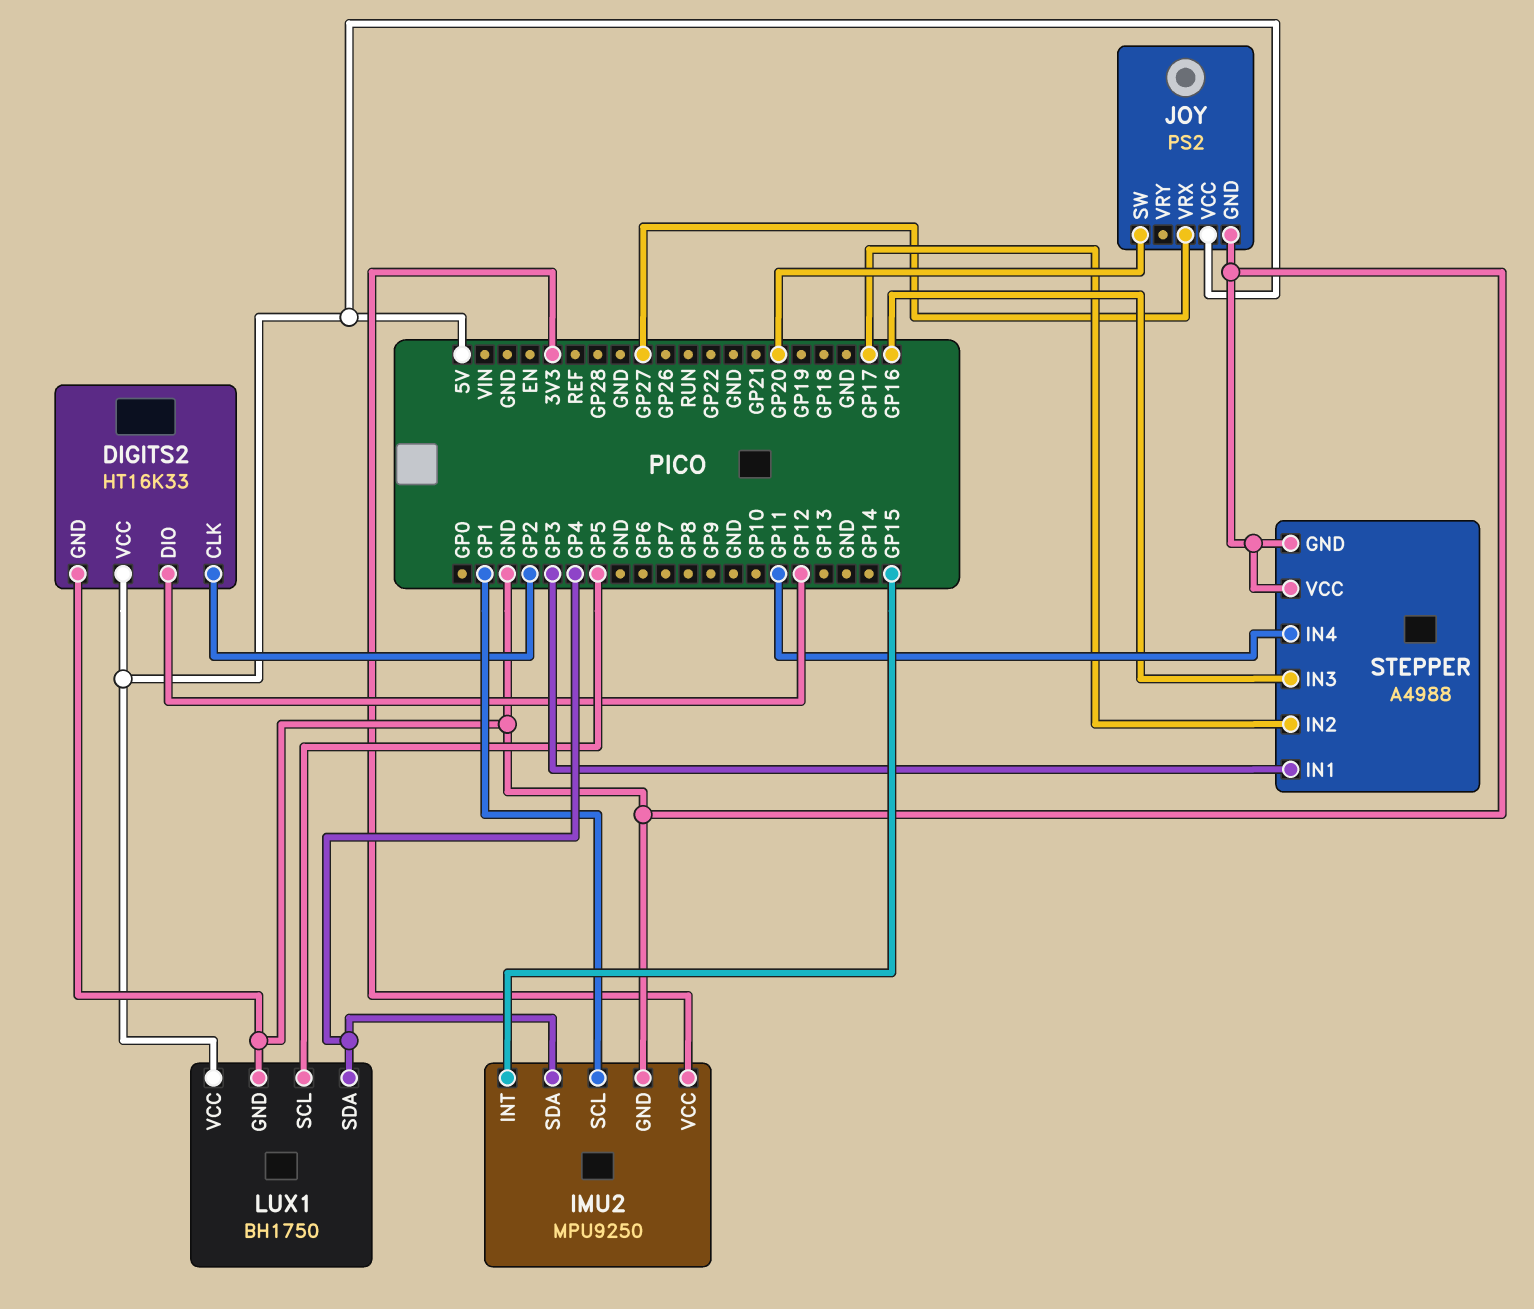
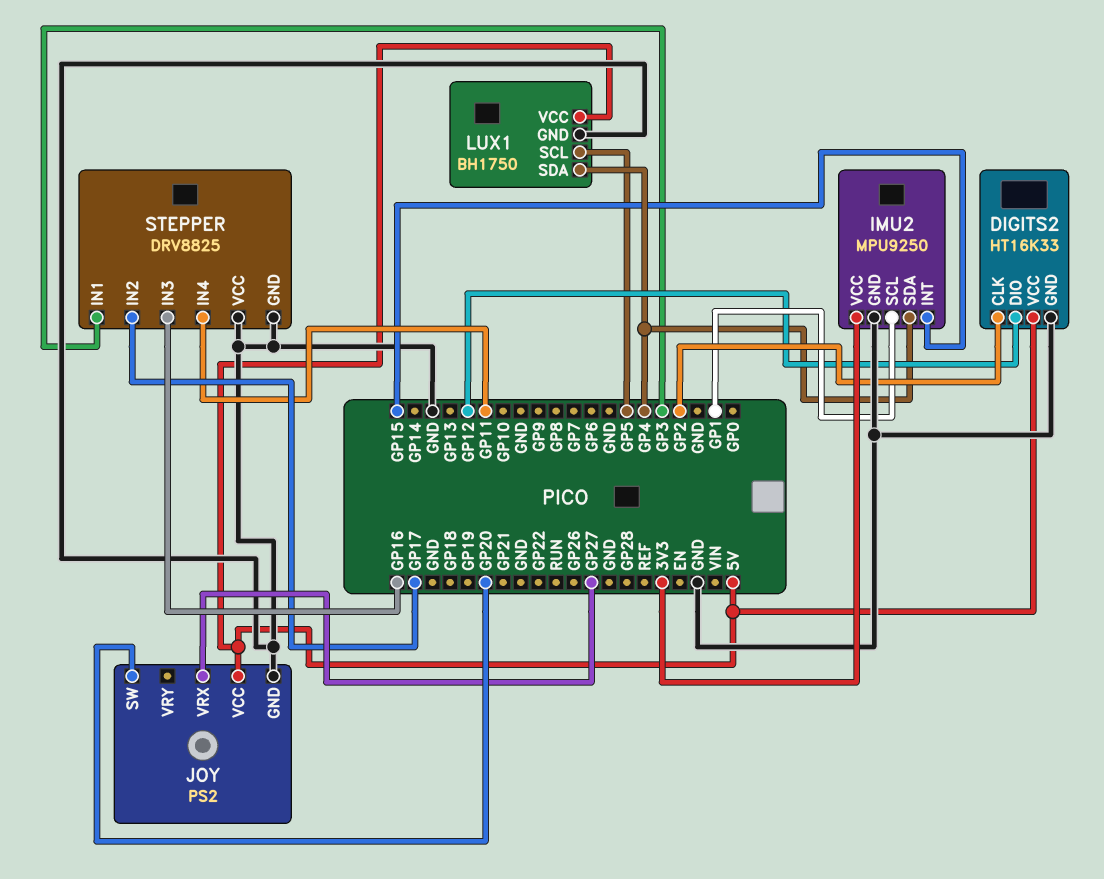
STEPPER: A4988 -> DRV8825

